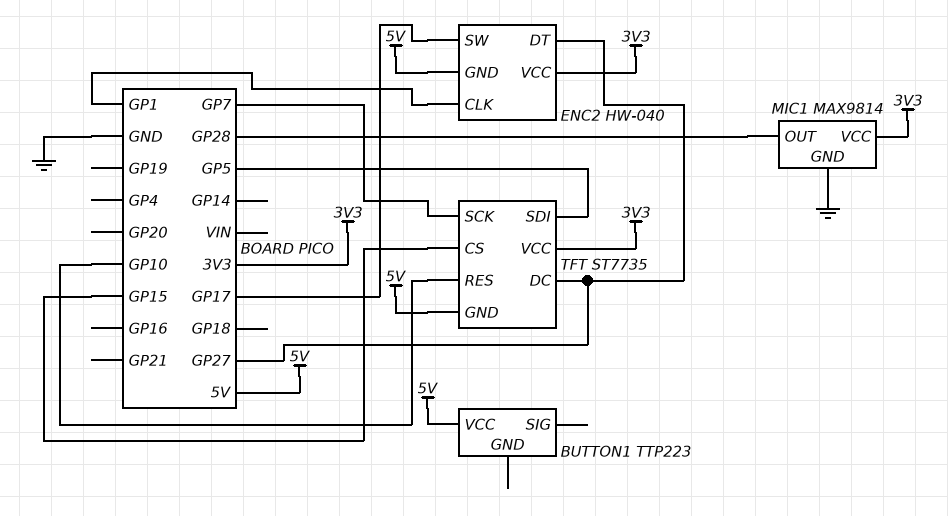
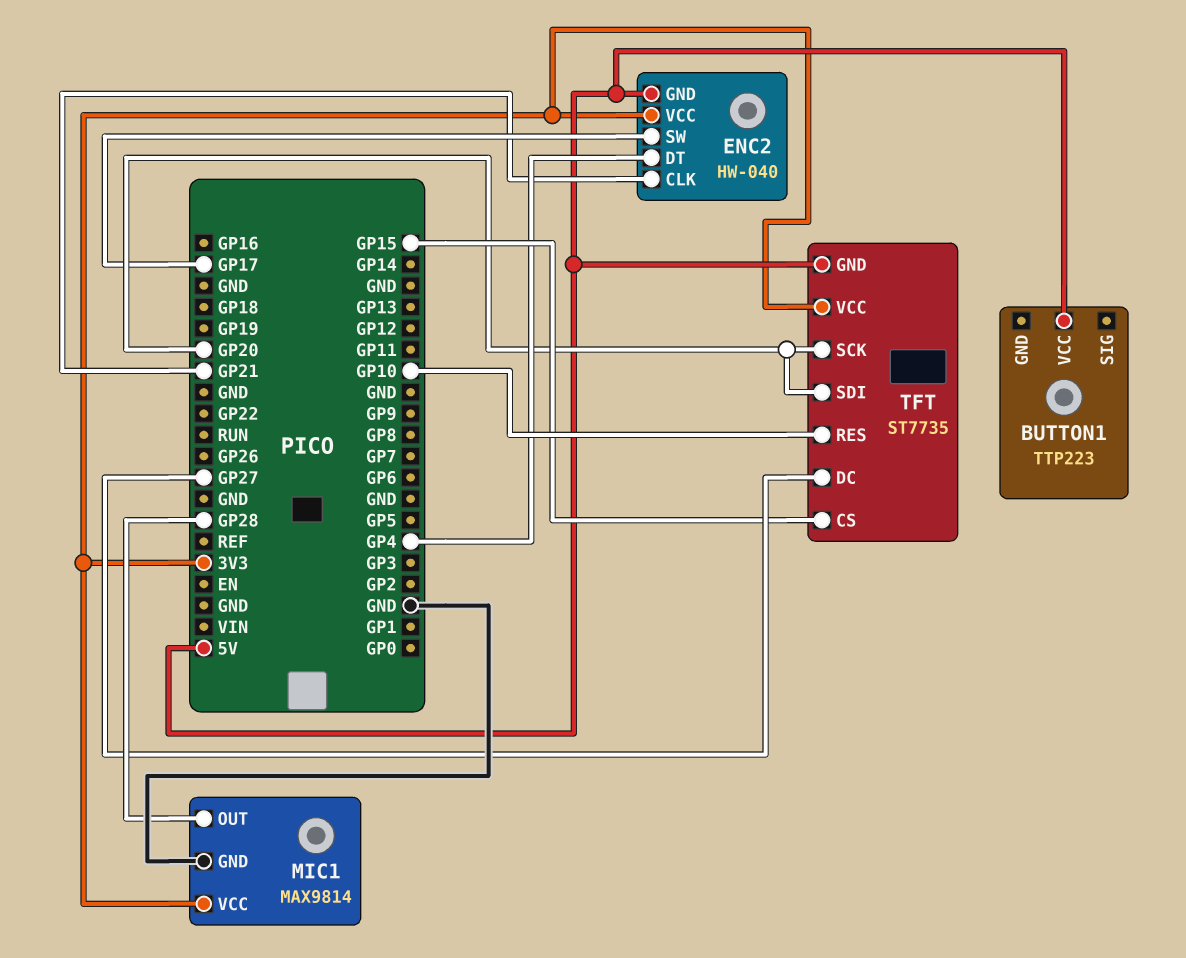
ENC2 pin CLK: GP1 -> GP21
ENC2 pin DT: GP27 -> GP4
TFT pin SCK: GP7 -> GP20
TFT pin SDI: GP5 -> GP20

